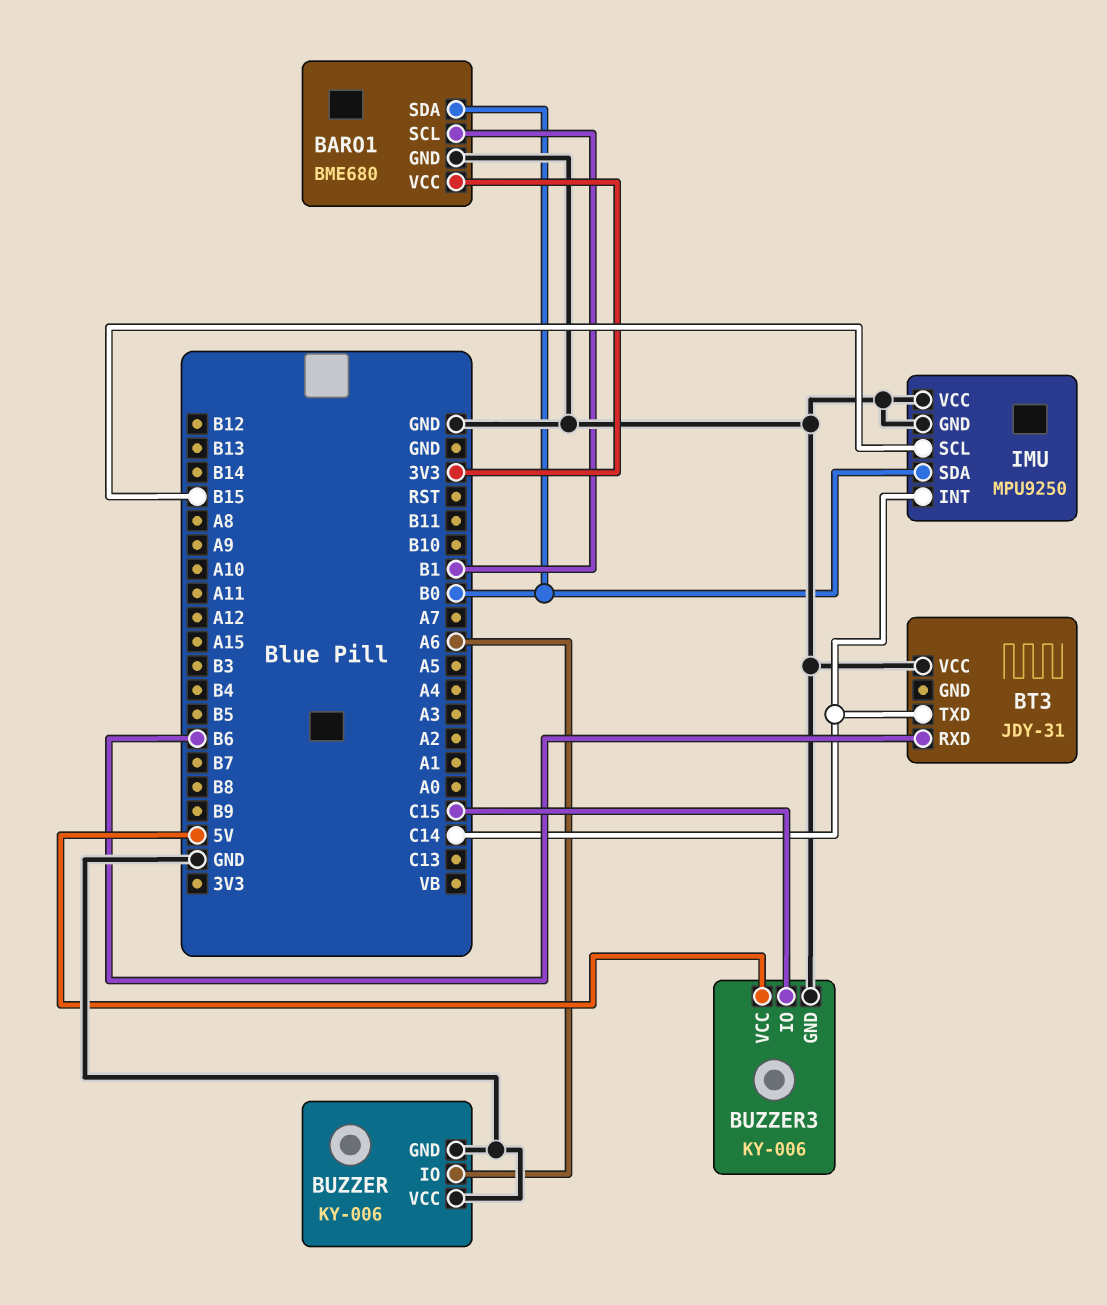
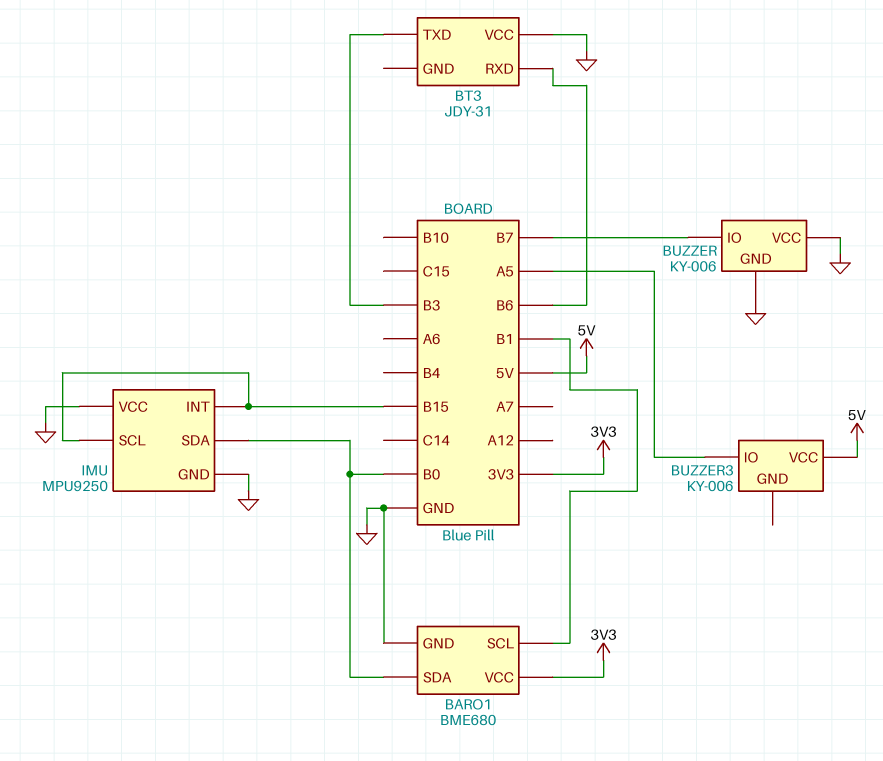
BT3 pin TXD: C14 -> B3
BUZZER pin IO: A6 -> B7
BUZZER3 pin GND: GND -> none
BUZZER3 pin IO: C15 -> A5
IMU pin INT: C14 -> B15

